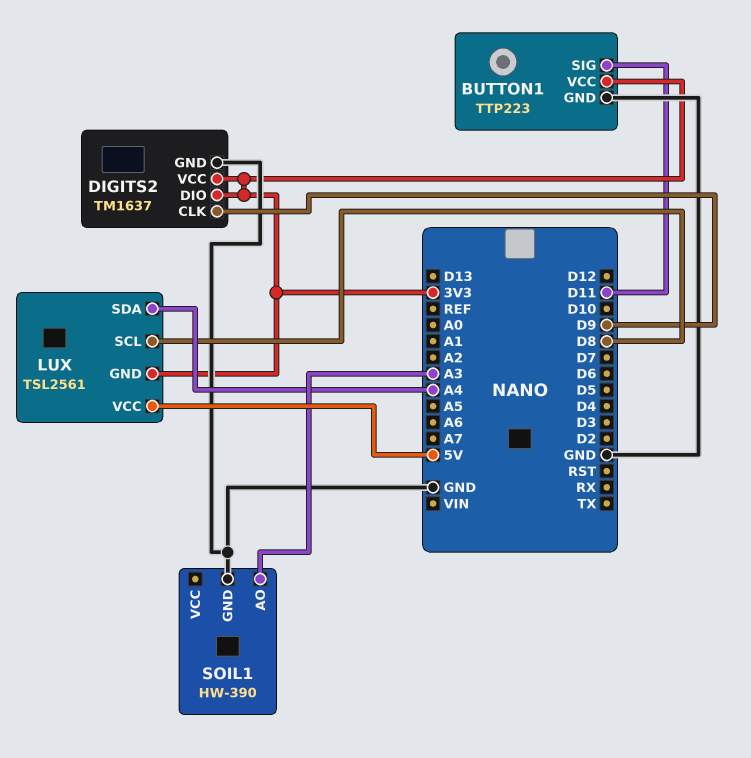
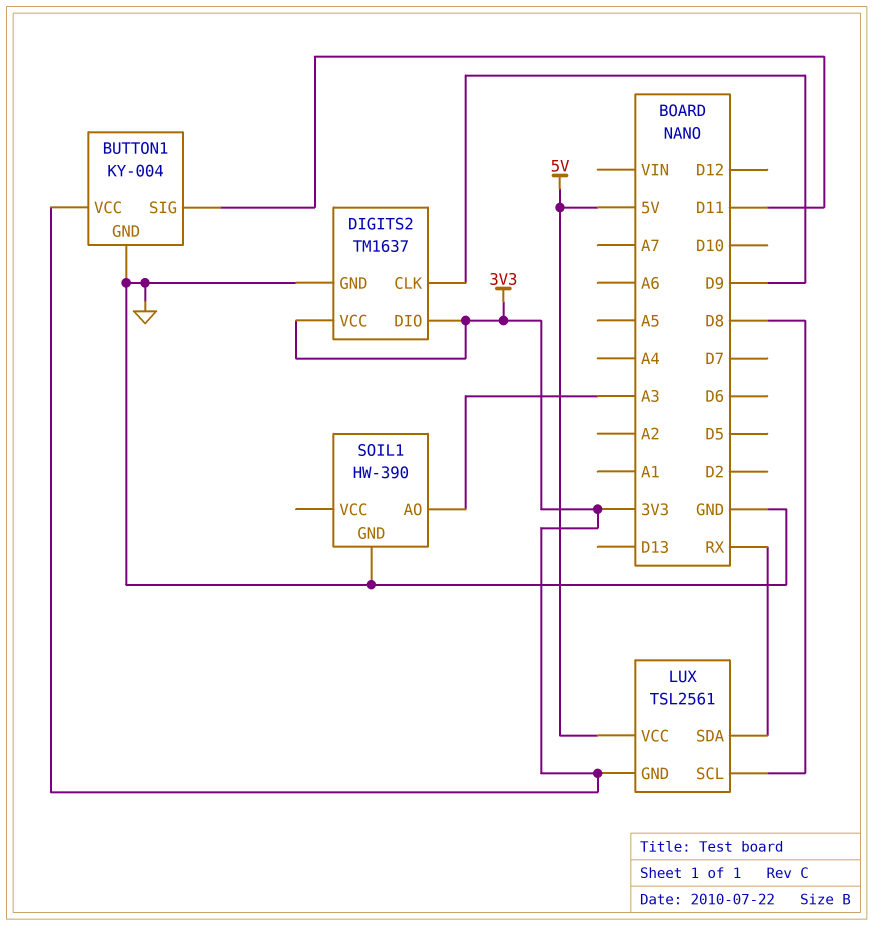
BUTTON1: TTP223 -> KY-004
LUX pin SDA: A4 -> RX

